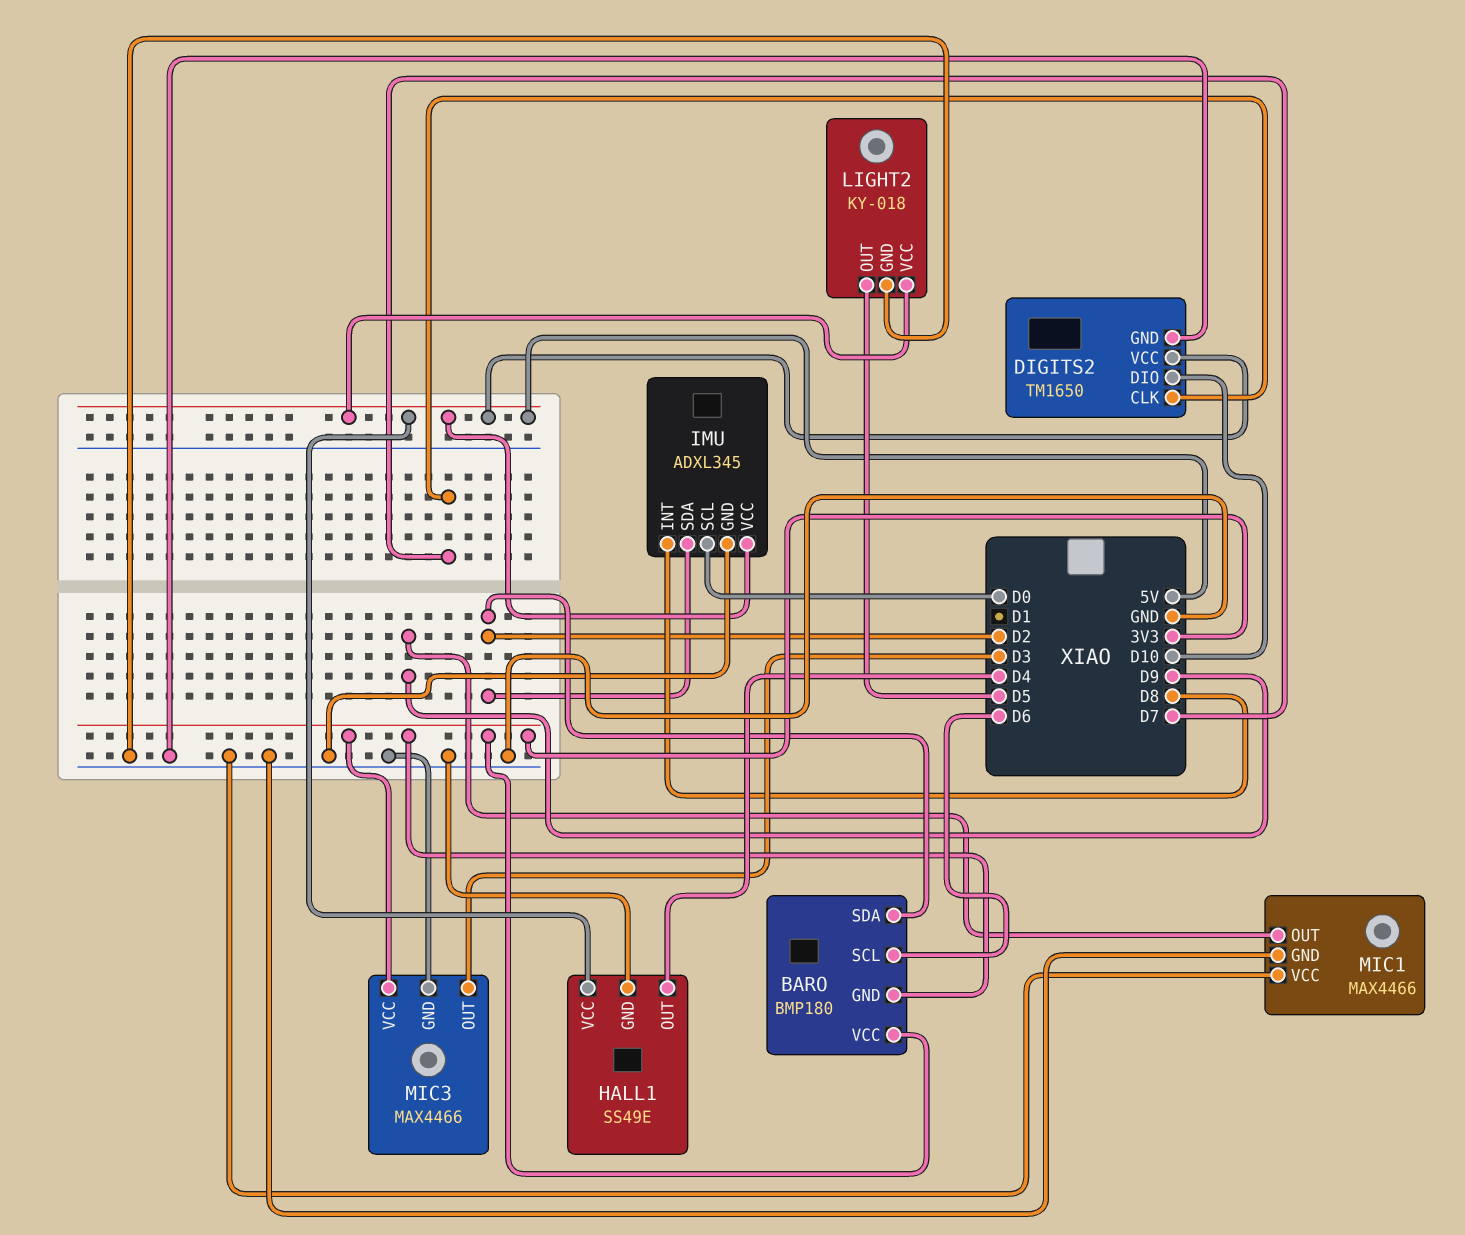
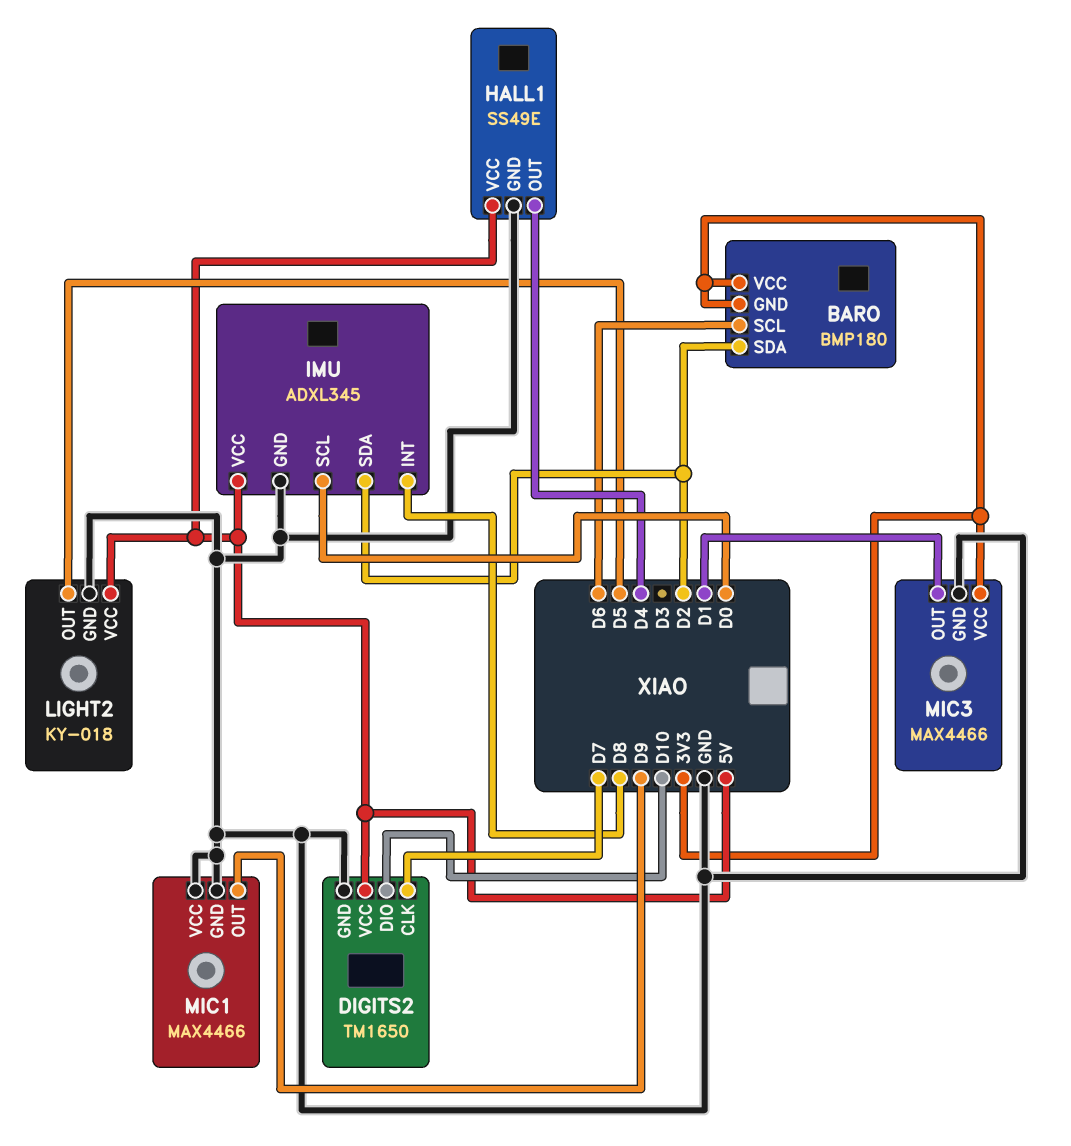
MIC3 pin OUT: D3 -> D1

